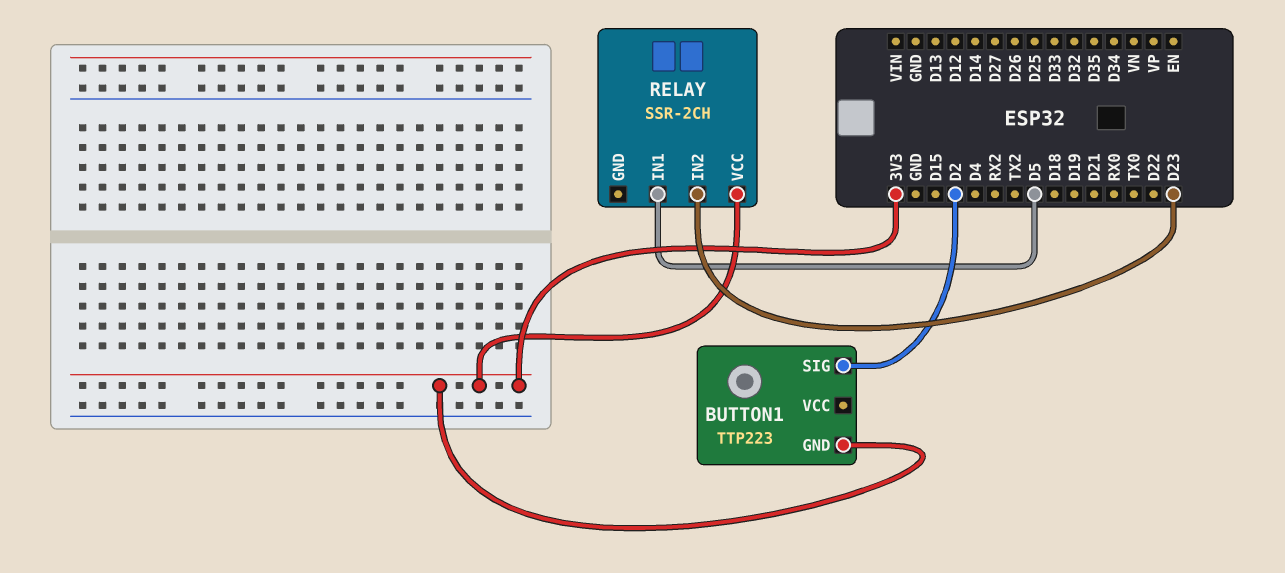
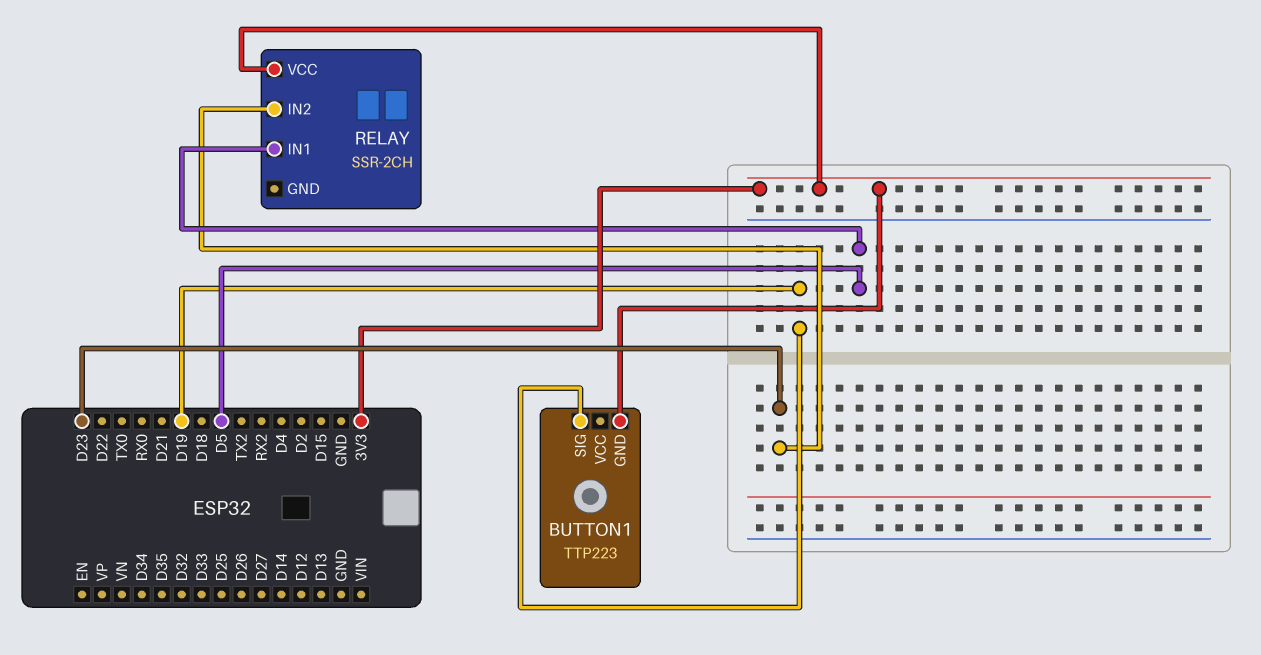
BUTTON1 pin SIG: D2 -> D19

